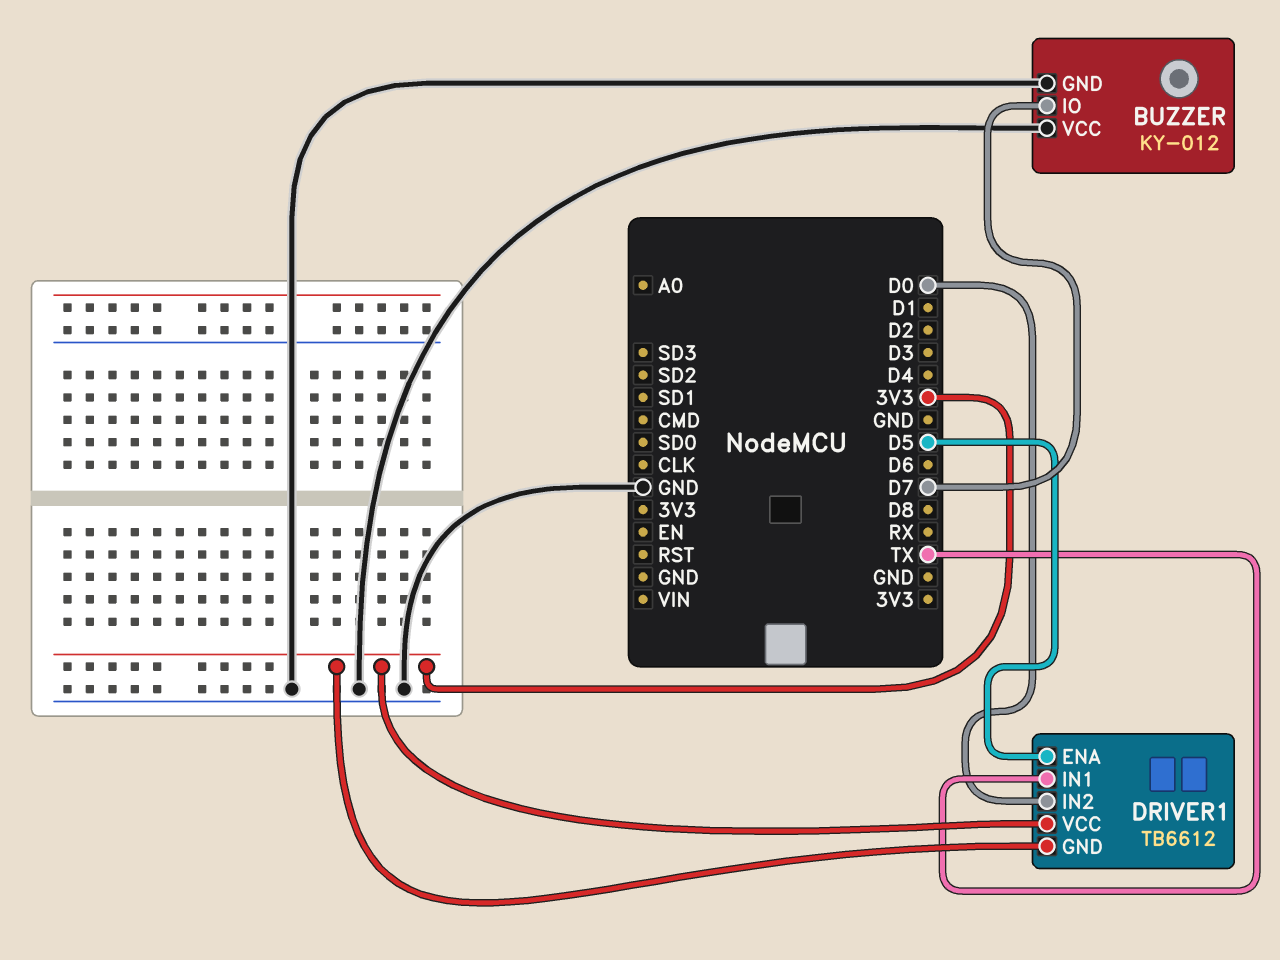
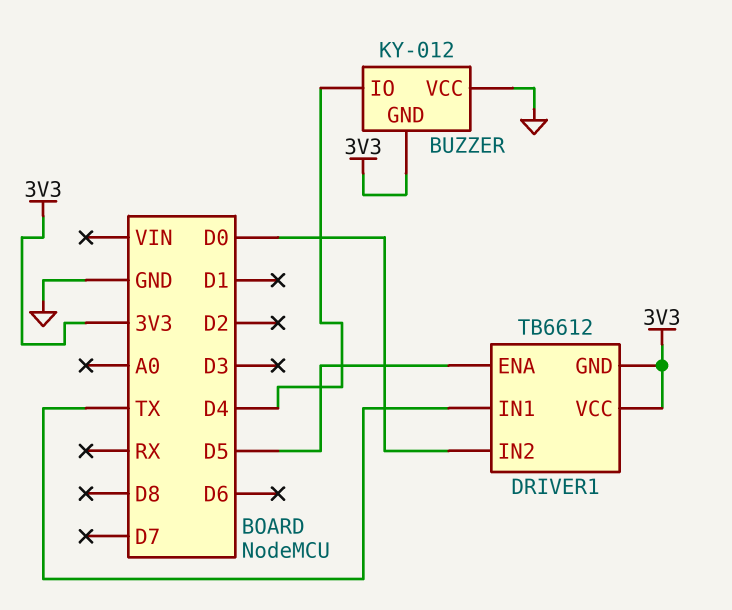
BUZZER pin GND: GND -> 3V3
BUZZER pin IO: D7 -> D4

